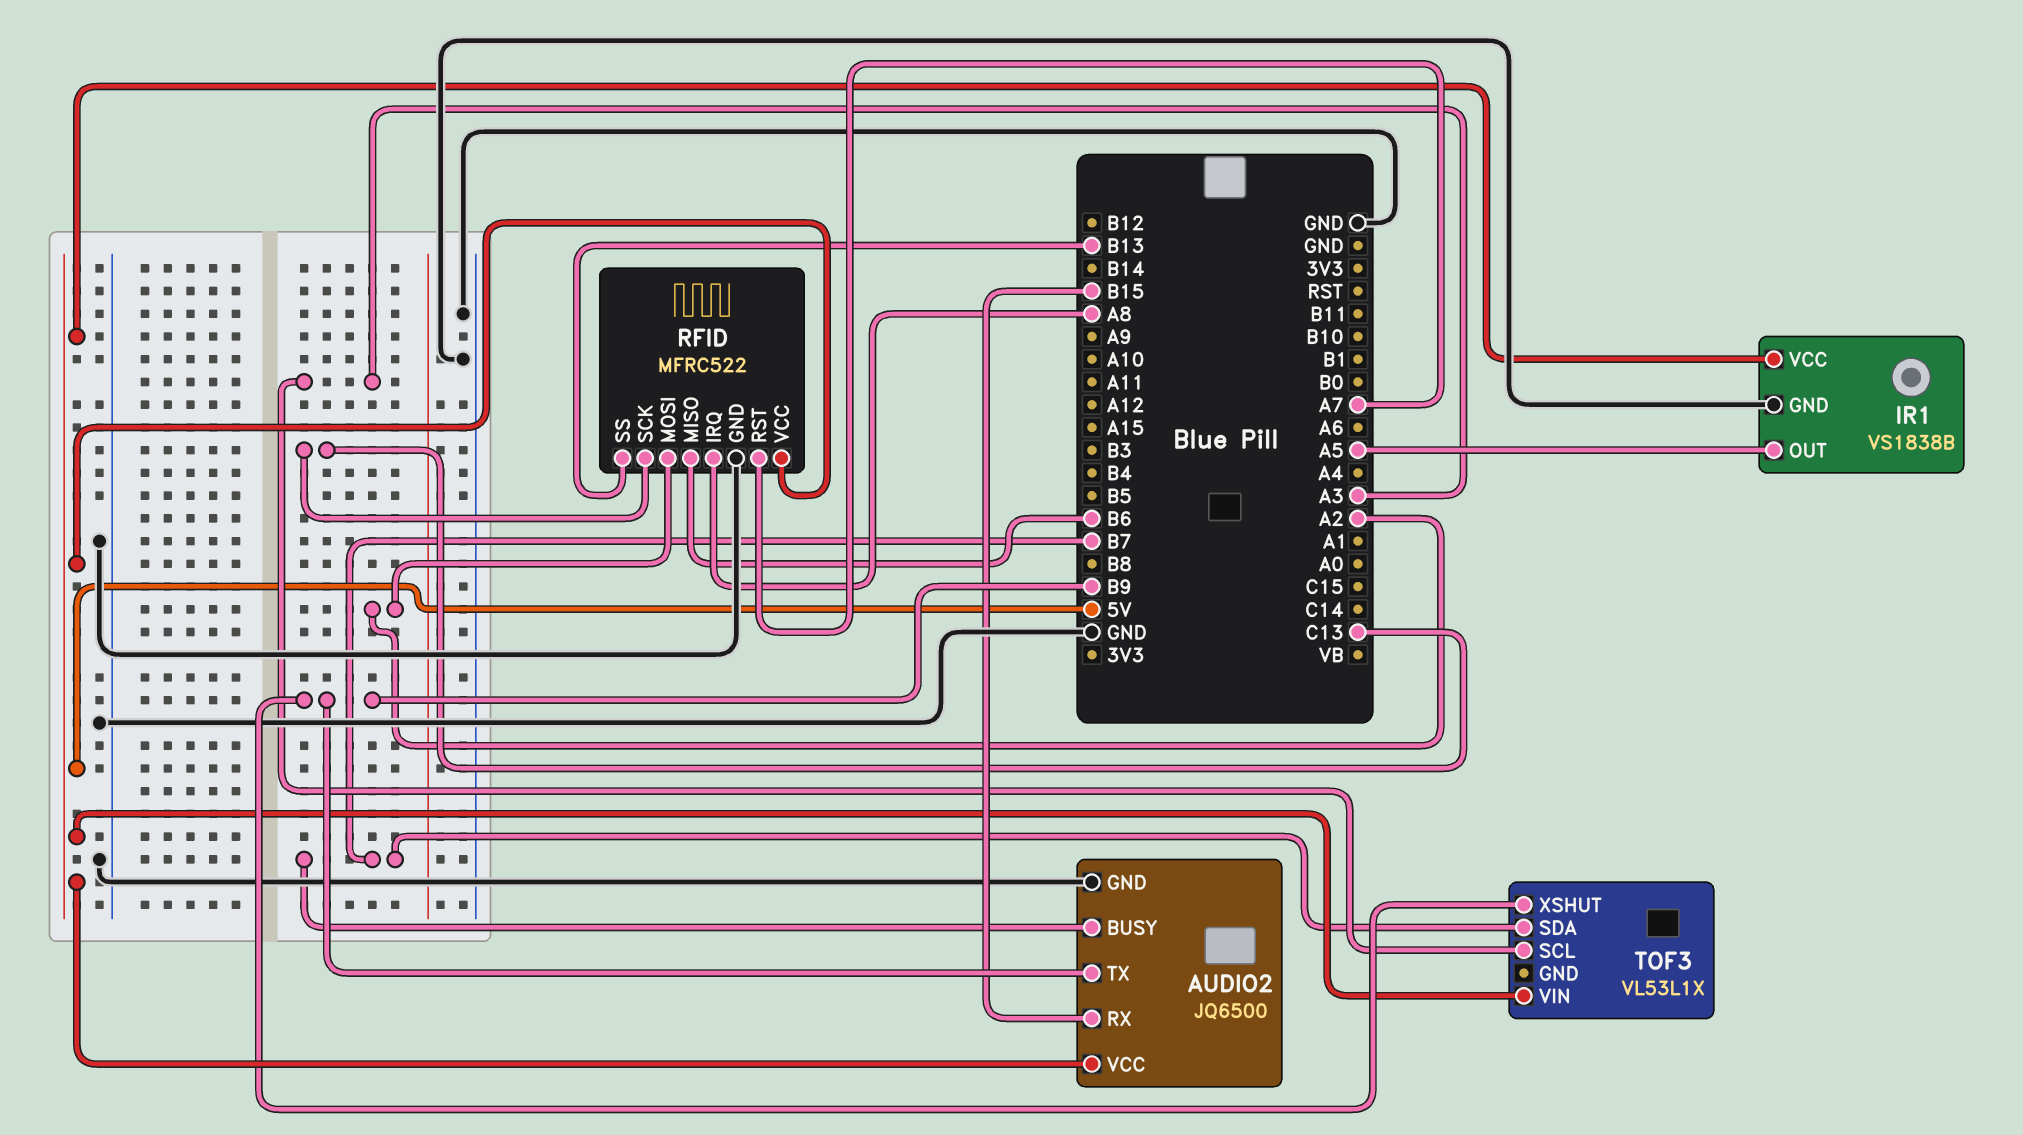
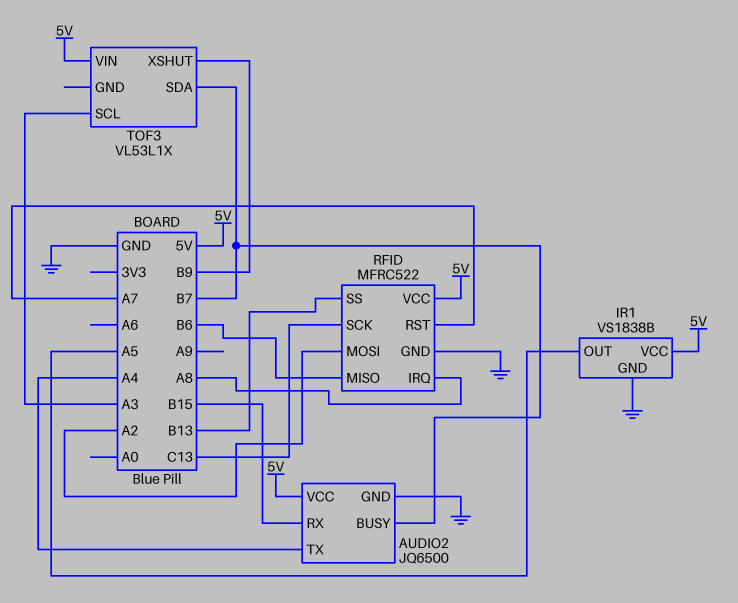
AUDIO2 pin TX: B9 -> A4

